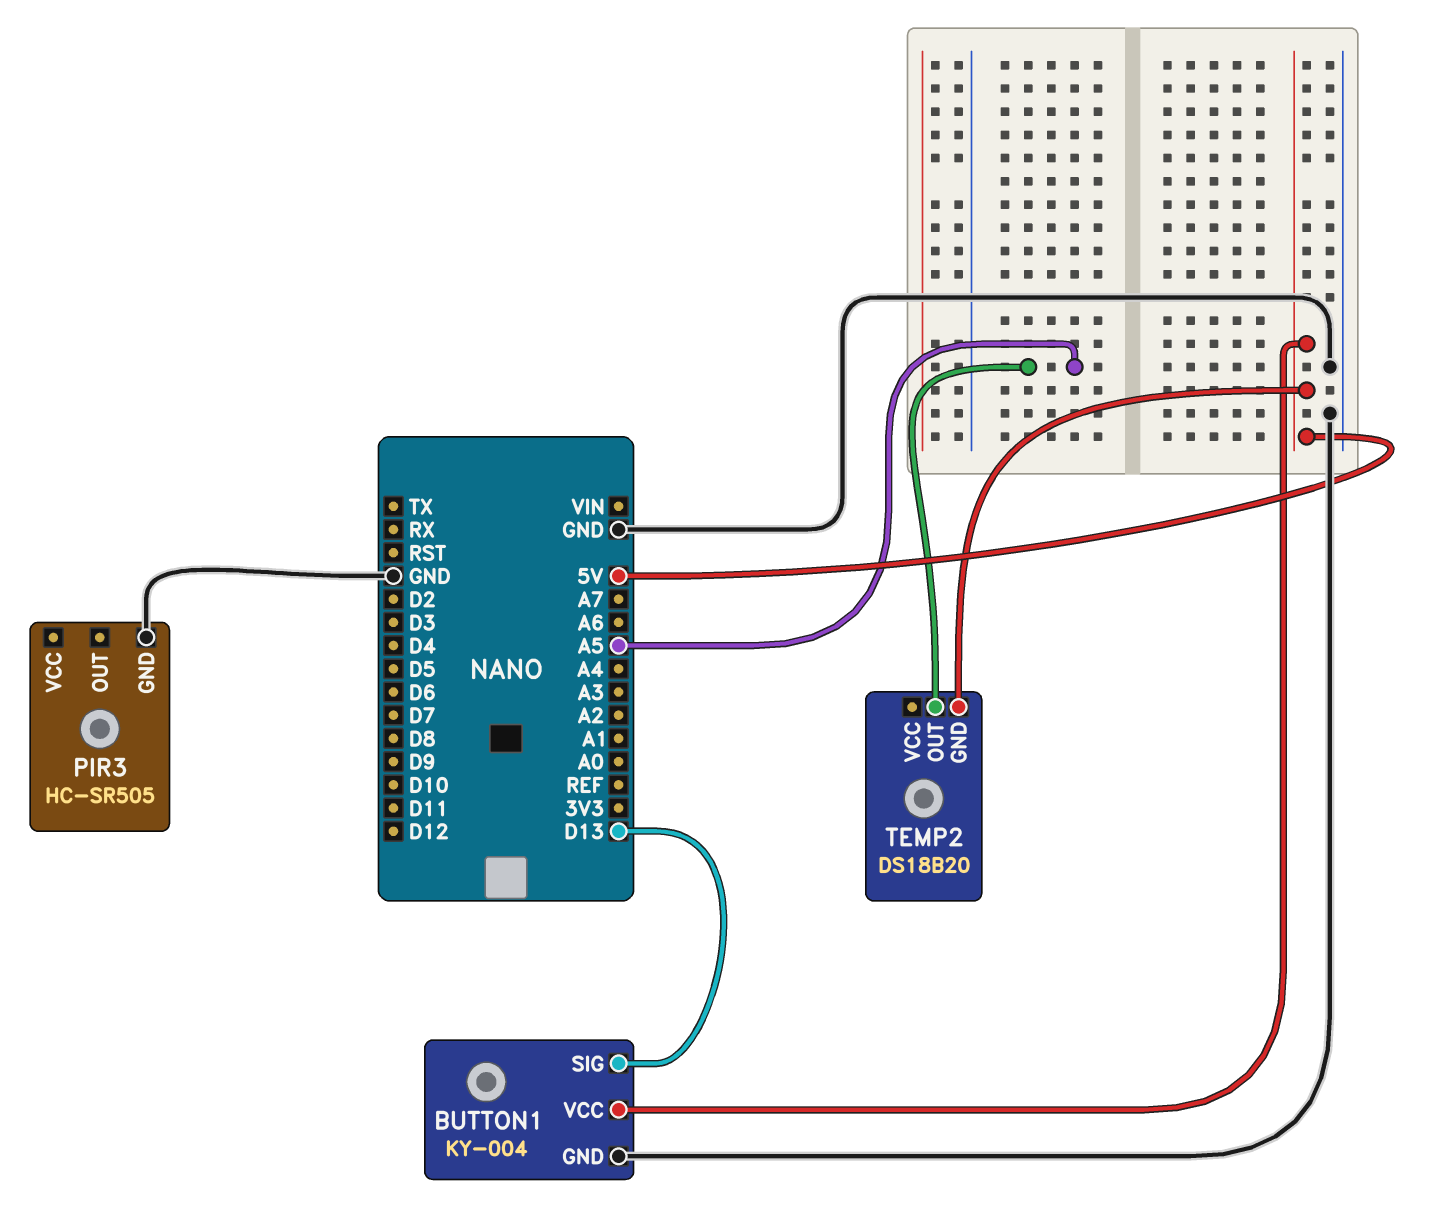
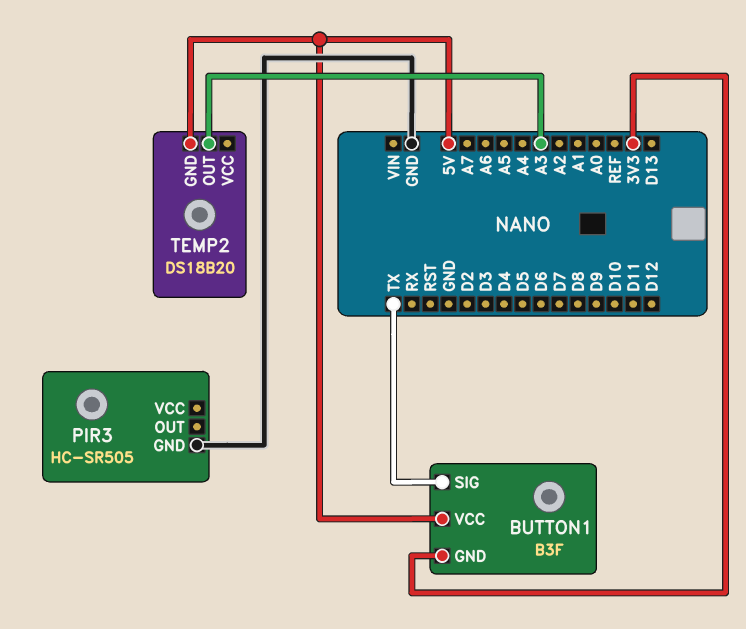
BUTTON1: KY-004 -> B3F
BUTTON1 pin GND: GND -> 3V3
BUTTON1 pin SIG: D13 -> TX
TEMP2 pin OUT: A5 -> A3

